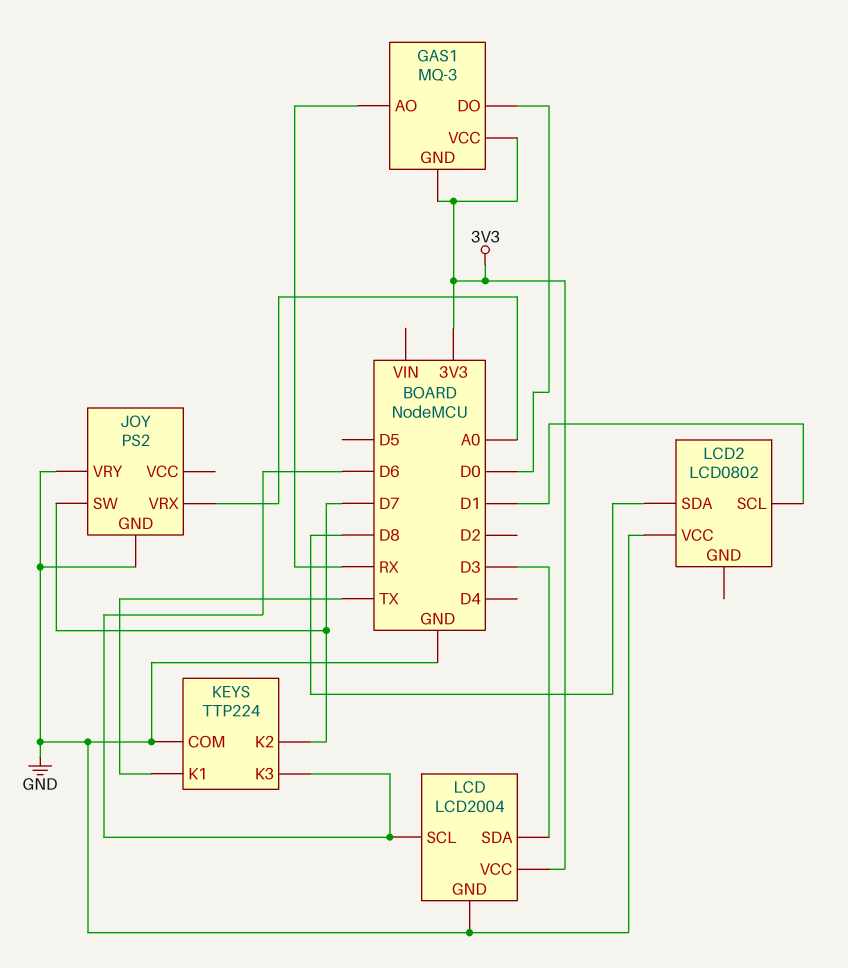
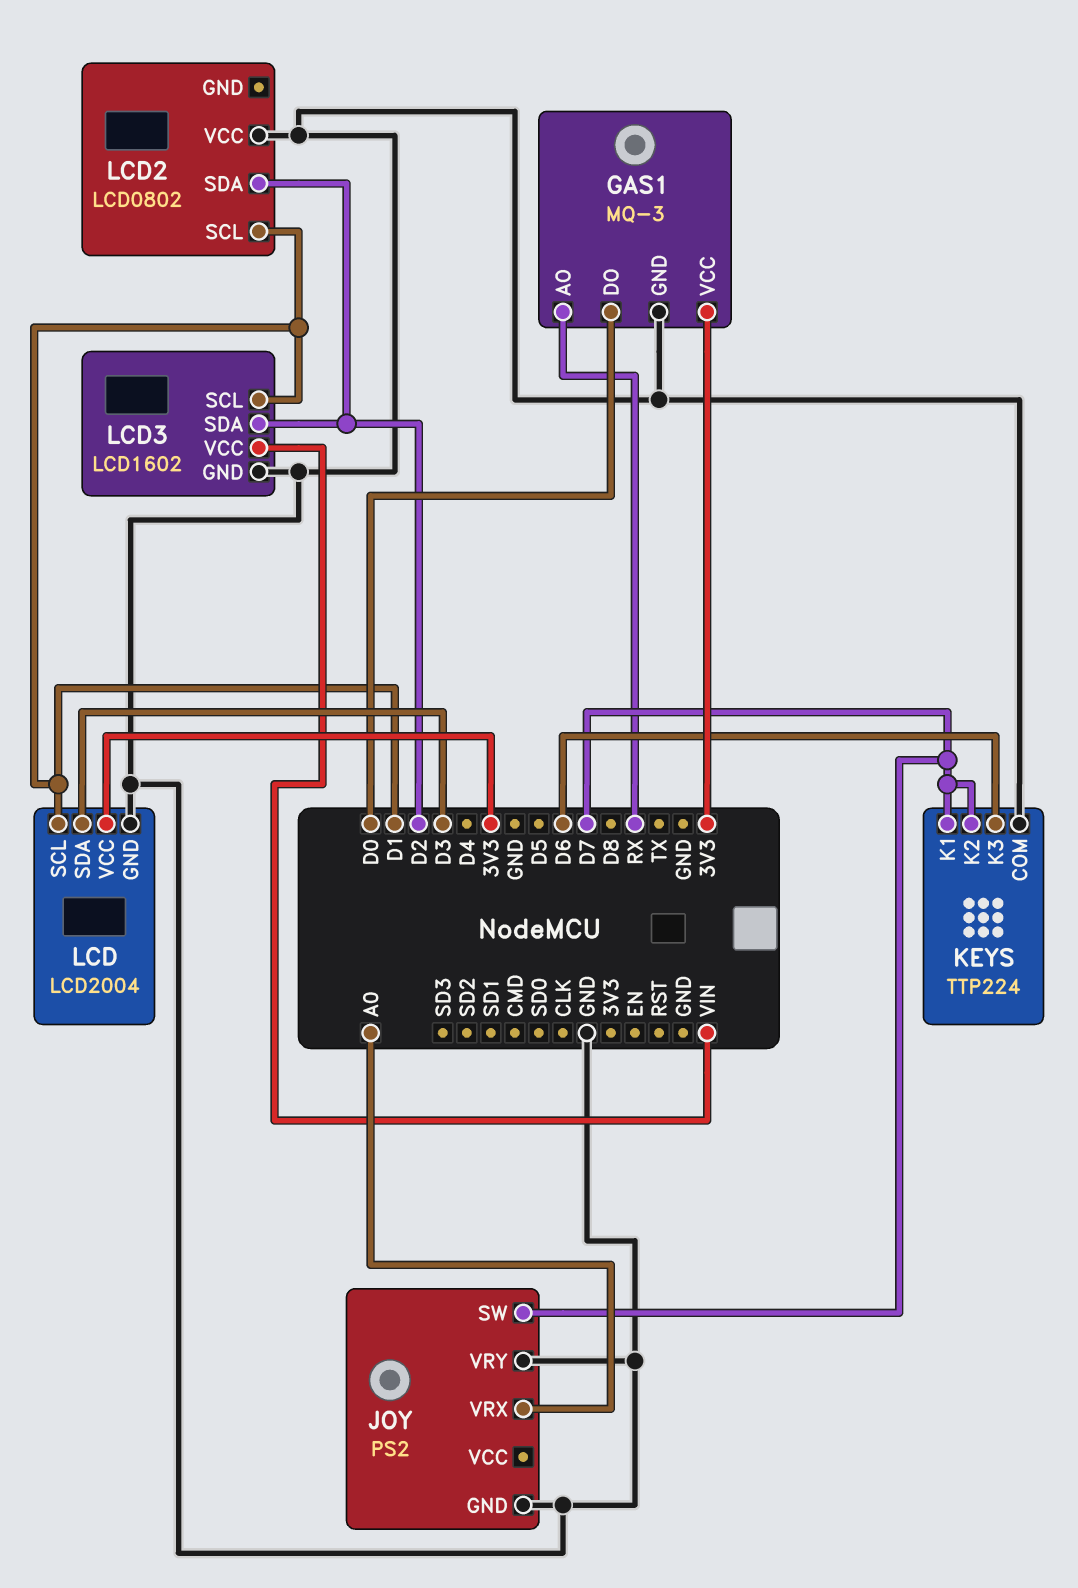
GAS1 pin GND: 3V3 -> GND
KEYS pin K1: TX -> D7
LCD pin SCL: D6 -> D1
LCD2 pin SDA: D8 -> D2
LCD3: none -> LCD1602
LCD3 pin GND: none -> GND
LCD3 pin SCL: none -> D1
LCD3 pin SDA: none -> D2
LCD3 pin VCC: none -> VIN

